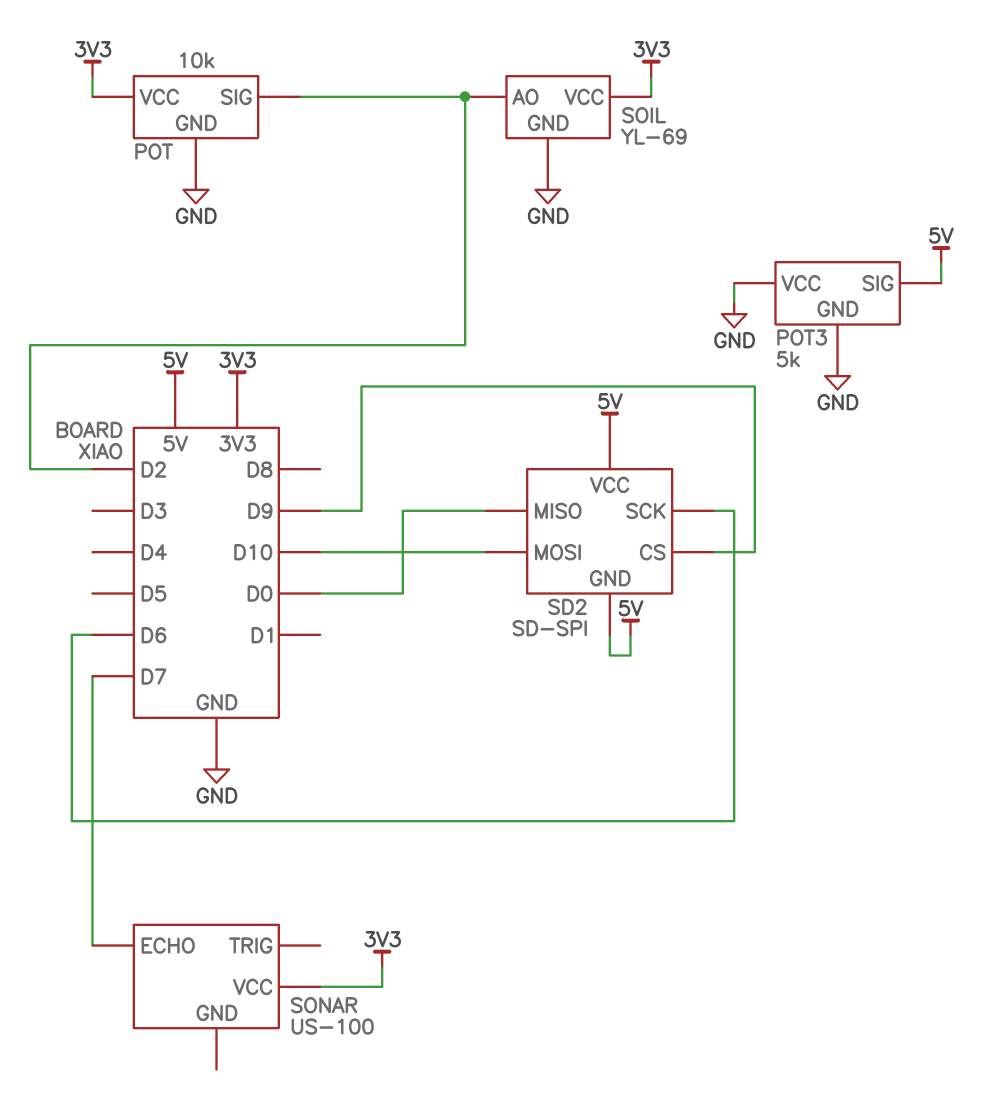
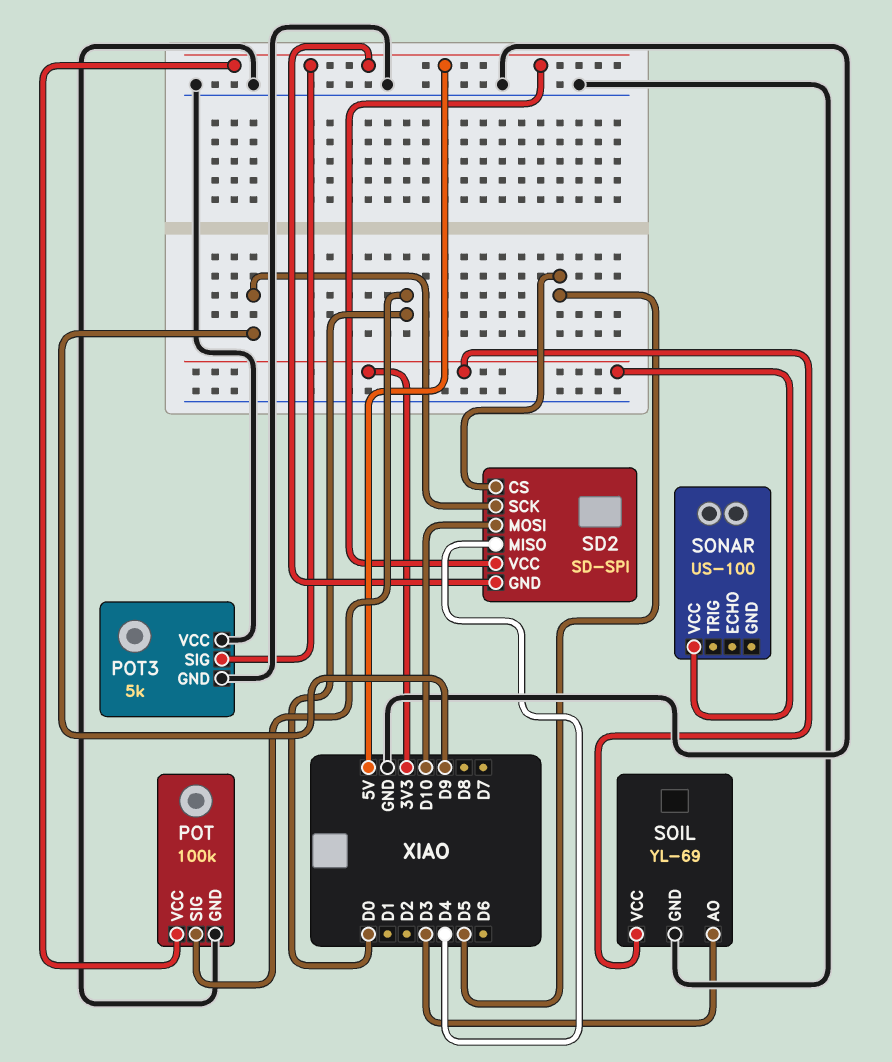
POT: 10k -> 100k
POT pin SIG: D2 -> D0
POT pin VCC: 3V3 -> 5V
SD2 pin CS: D9 -> D5
SD2 pin MISO: D0 -> D4
SD2 pin SCK: D6 -> D9
SOIL pin AO: D2 -> D3
SONAR pin ECHO: D7 -> none

